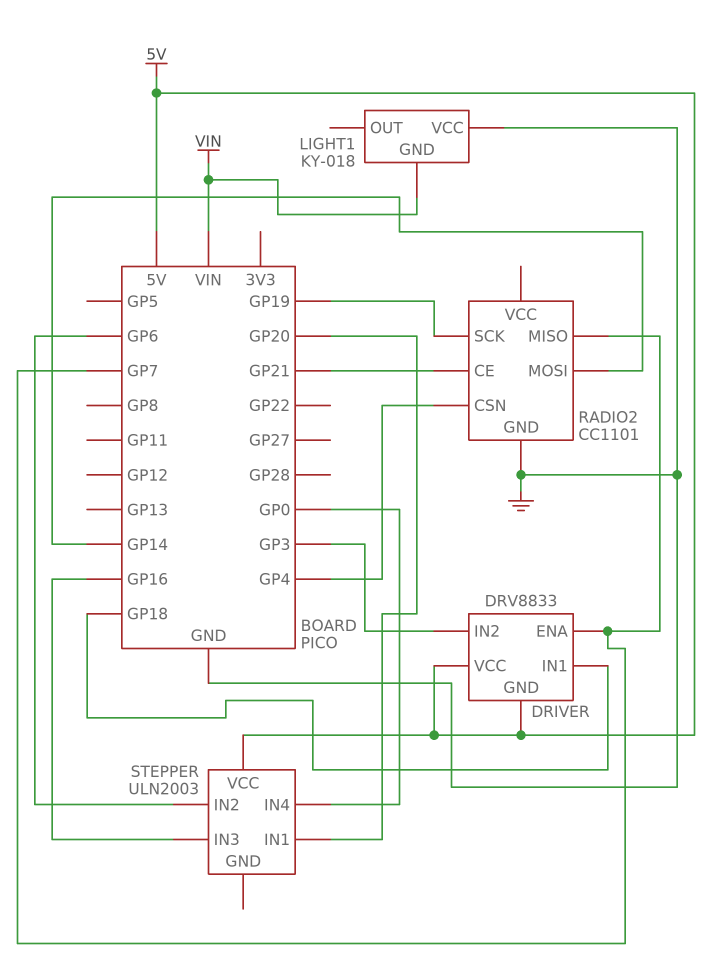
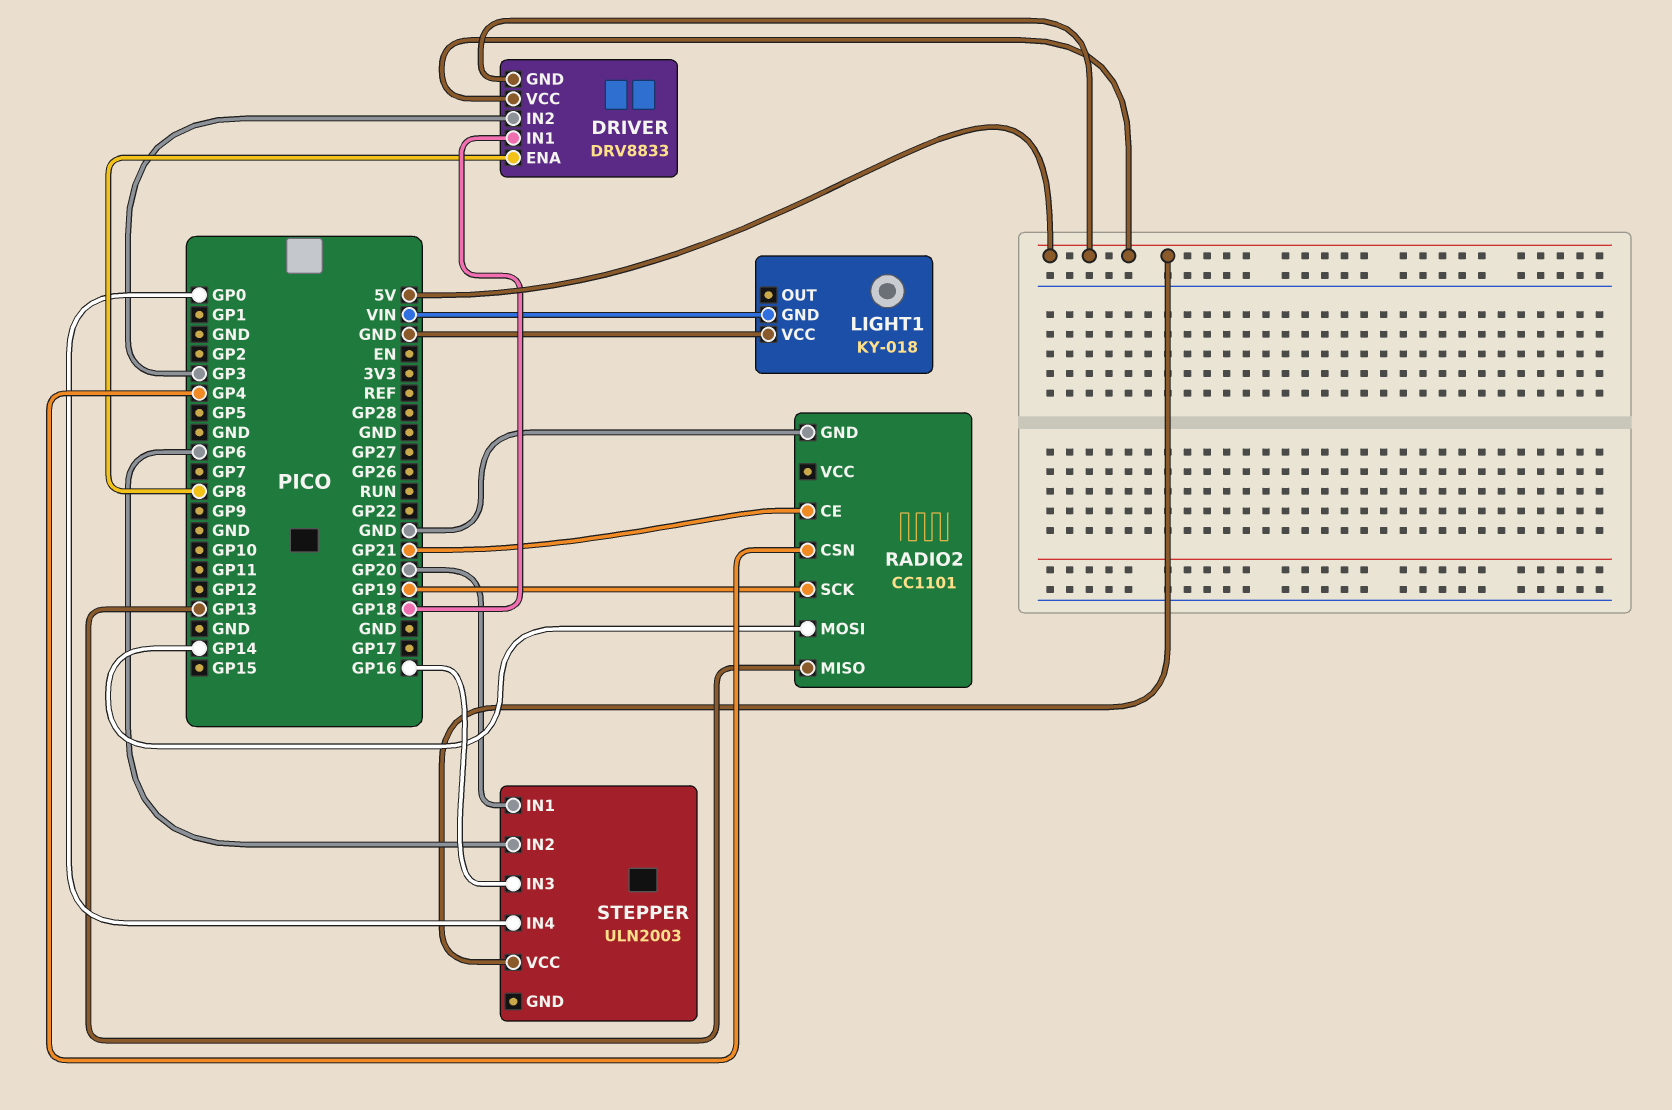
DRIVER pin ENA: GP7 -> GP8
RADIO2 pin MISO: GP7 -> GP13

